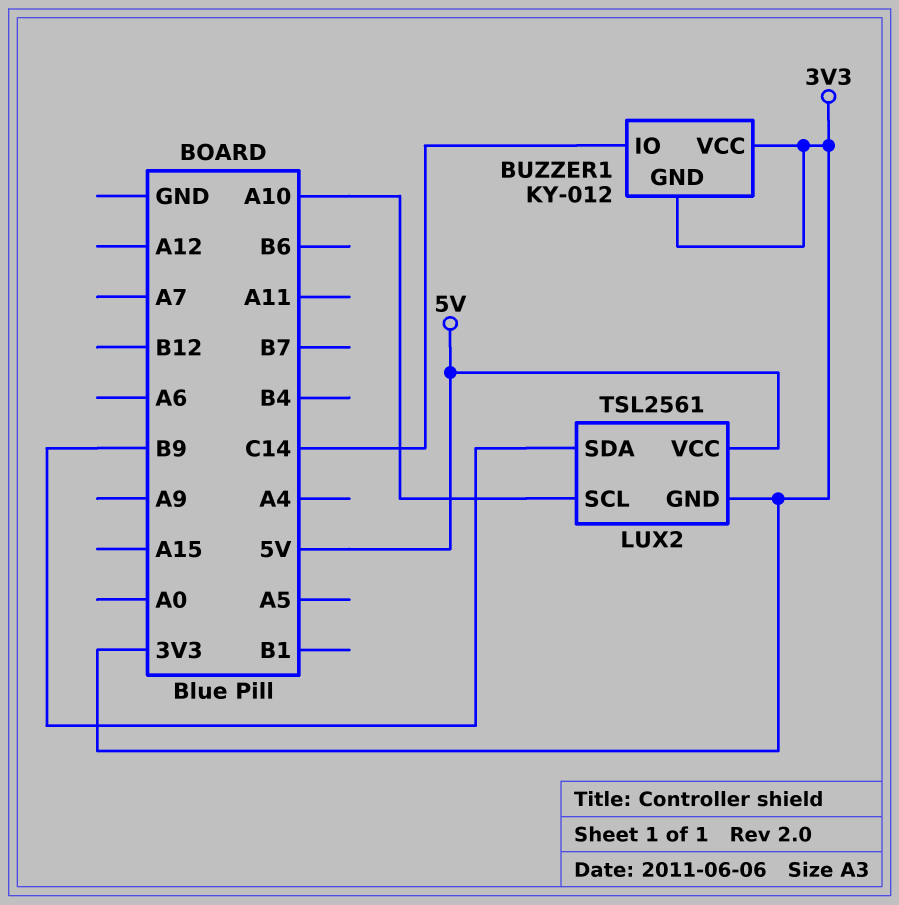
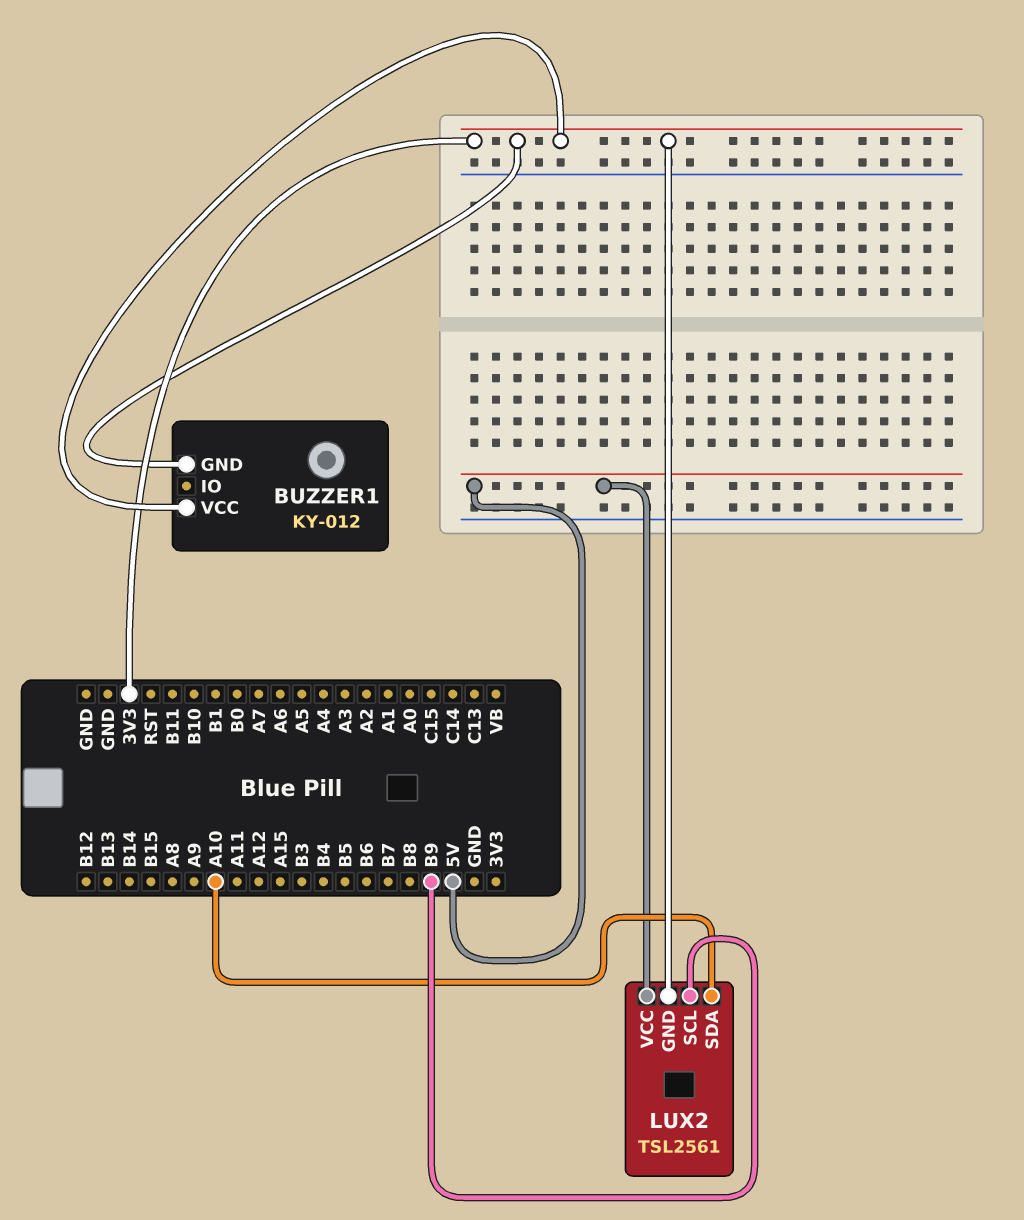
BUZZER1 pin IO: C14 -> none
LUX2 pin SCL: A10 -> B9
LUX2 pin SDA: B9 -> A10

